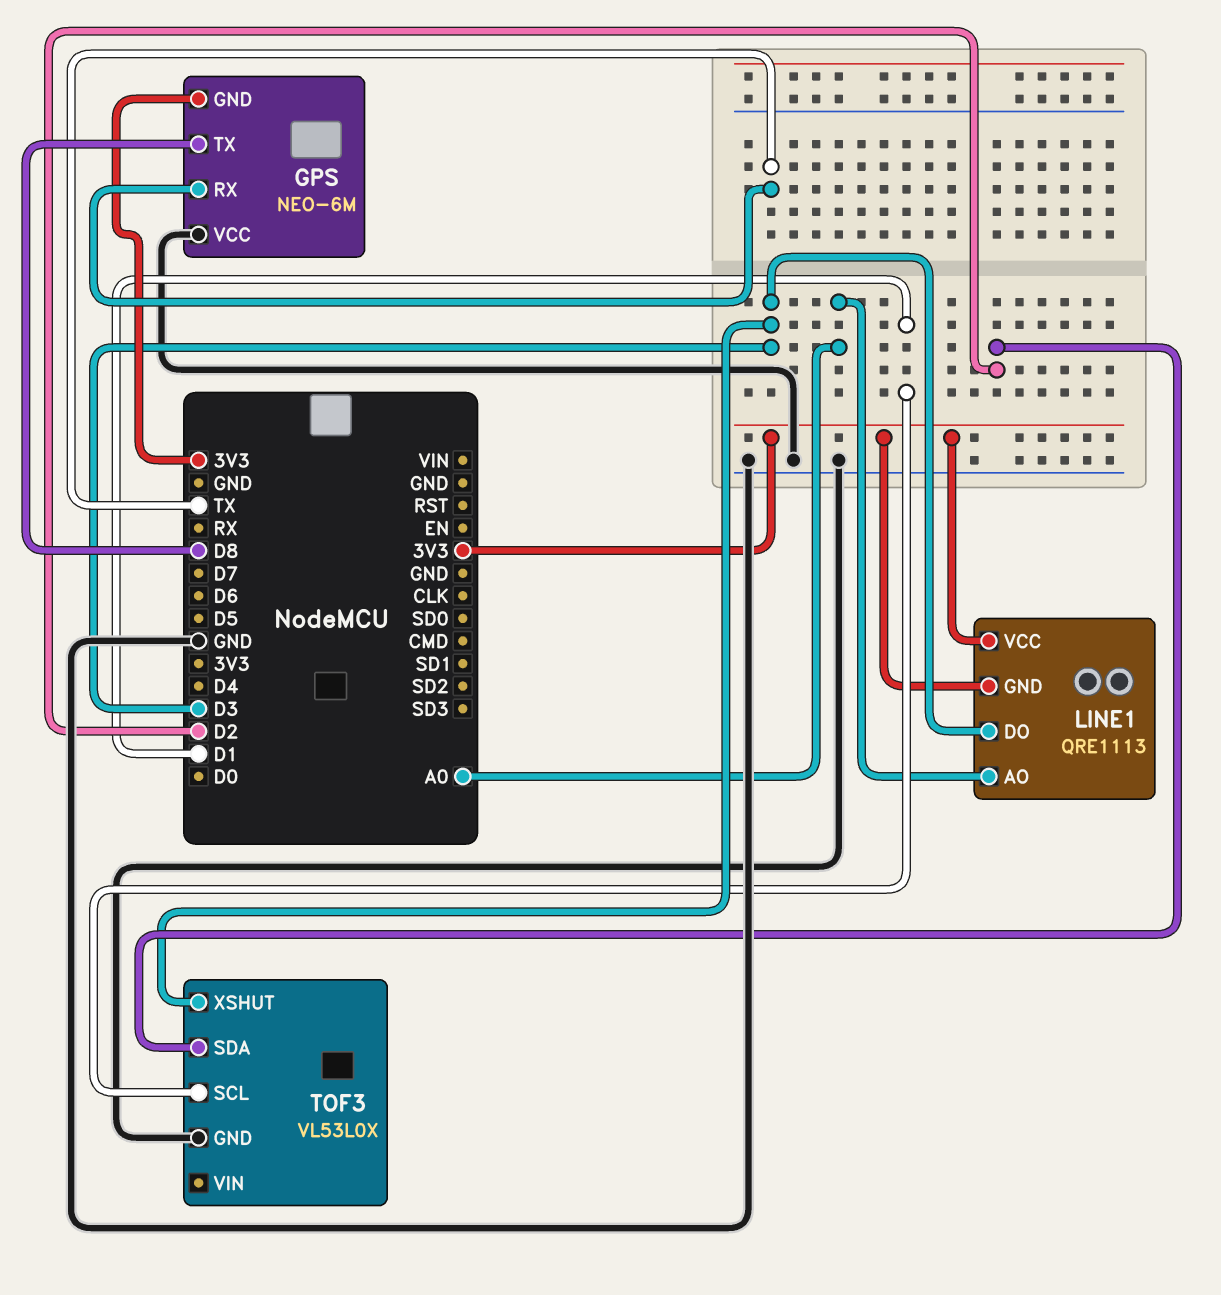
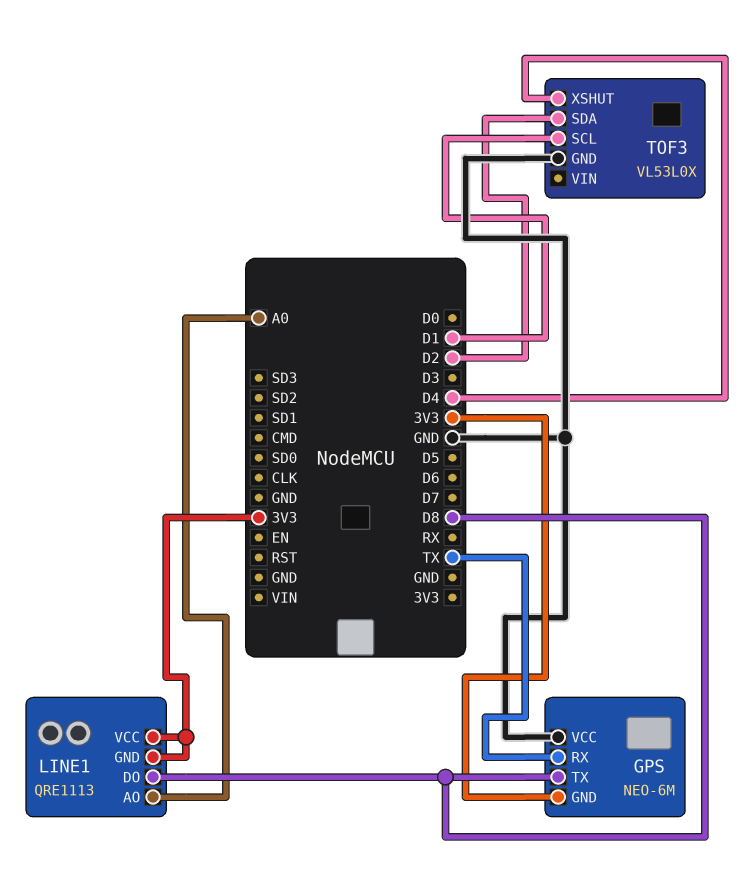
LINE1 pin DO: D3 -> D8
TOF3 pin XSHUT: D3 -> D4

